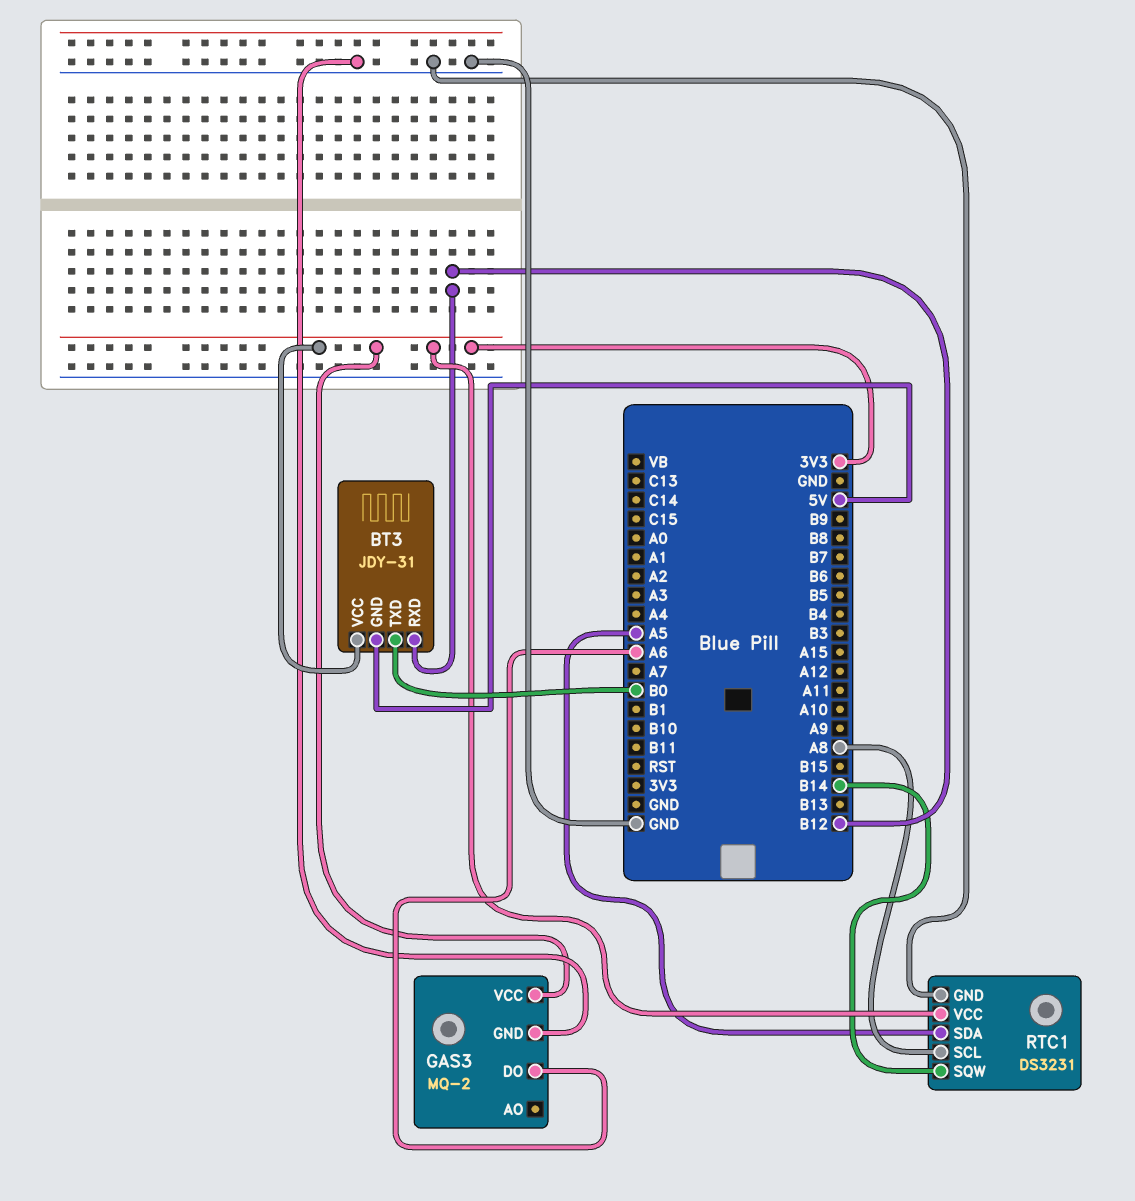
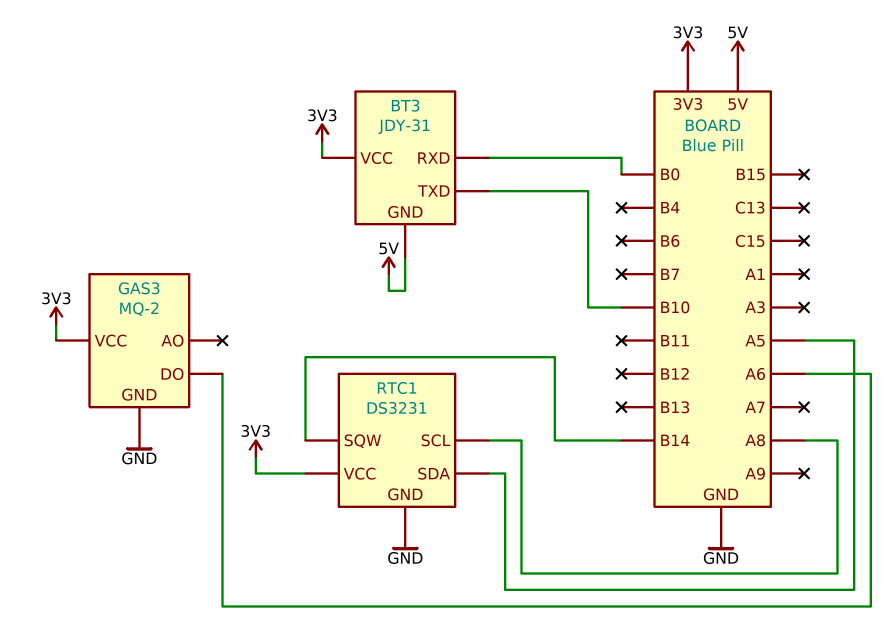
BT3 pin RXD: B12 -> B0
BT3 pin TXD: B0 -> B10

